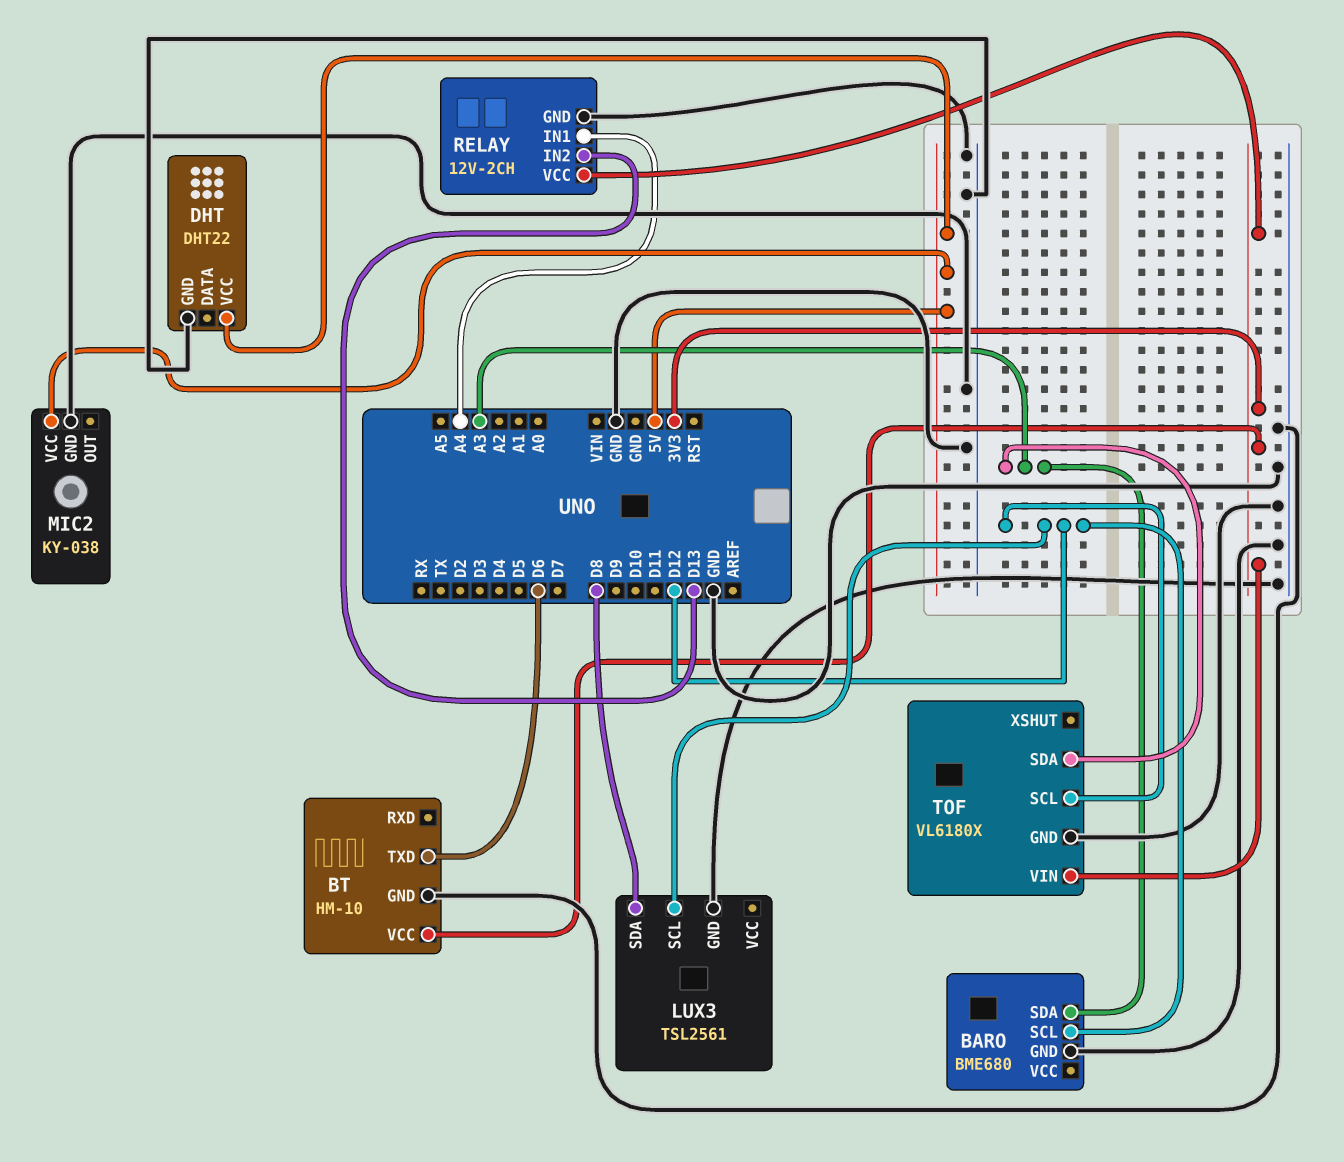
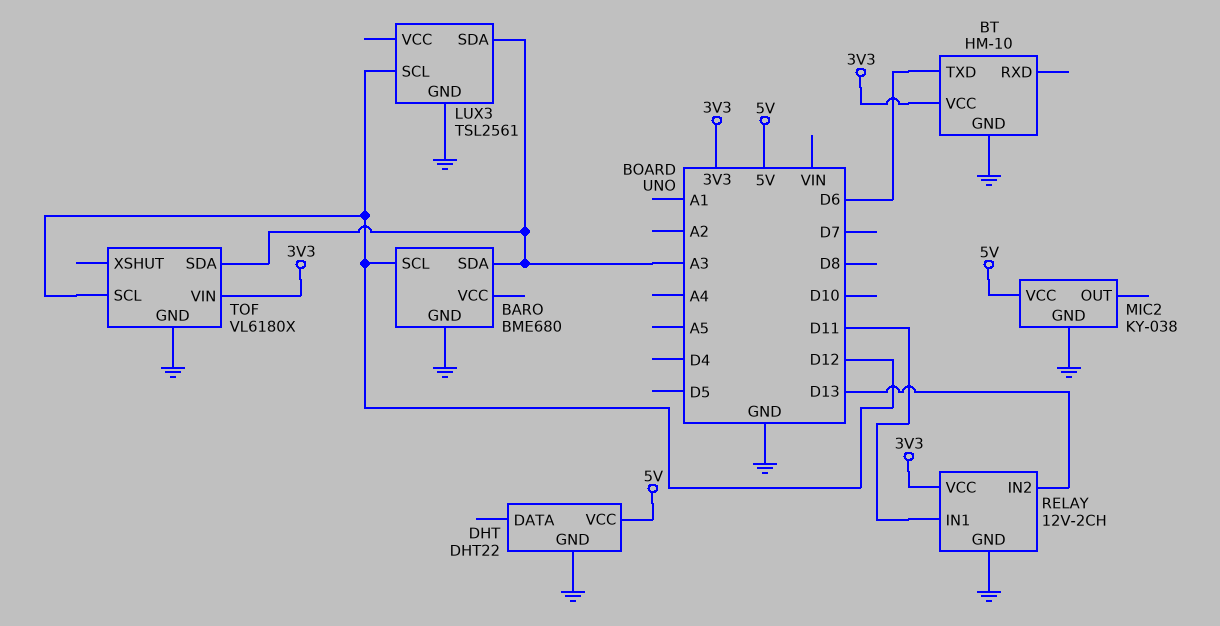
LUX3 pin SDA: D8 -> A3
RELAY pin IN1: A4 -> D11

